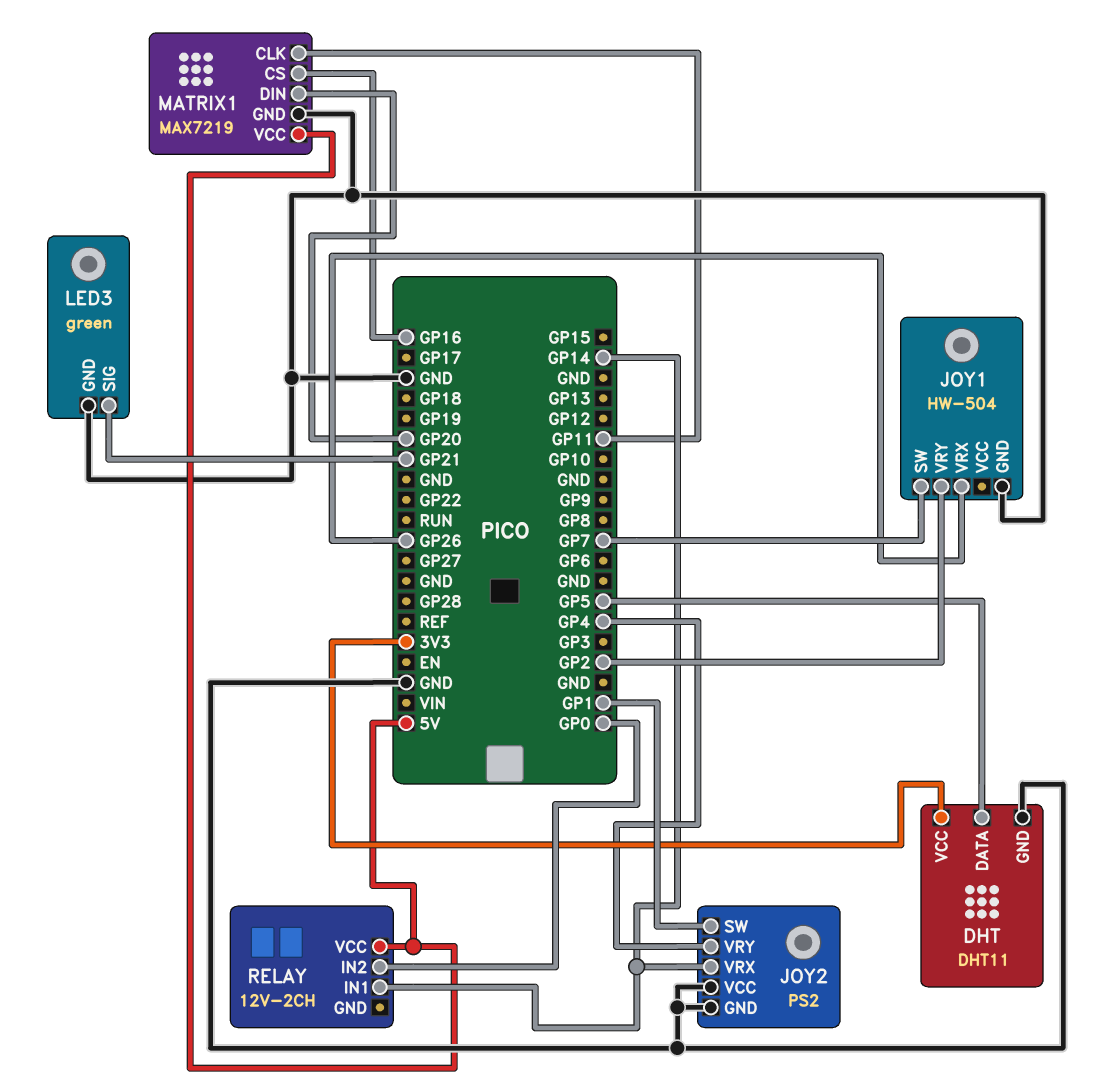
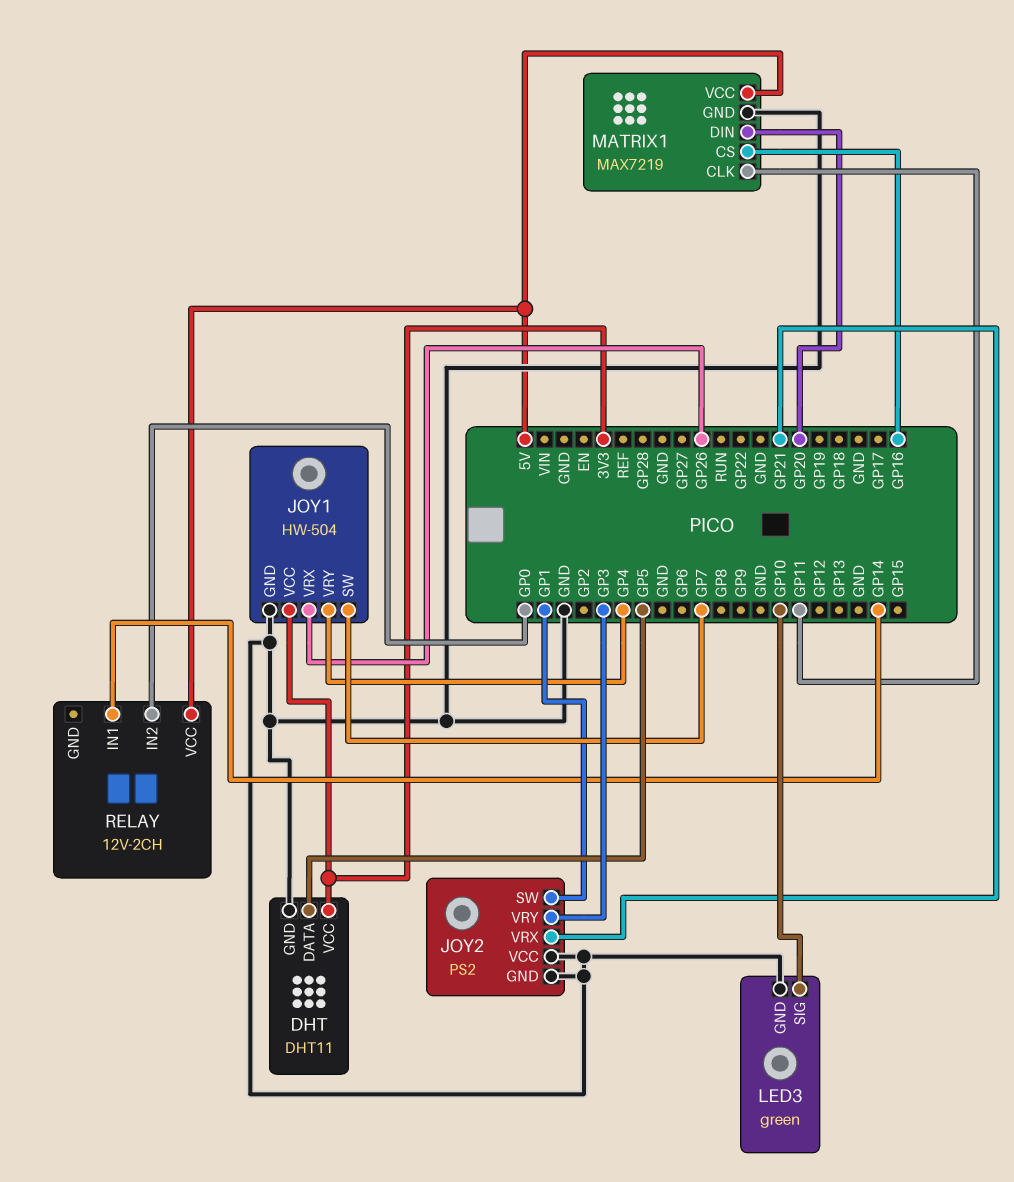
JOY1 pin VCC: none -> 3V3
JOY1 pin VRY: GP2 -> GP4
JOY2 pin VRX: GP14 -> GP21
JOY2 pin VRY: GP4 -> GP3
LED3 pin SIG: GP21 -> GP10

